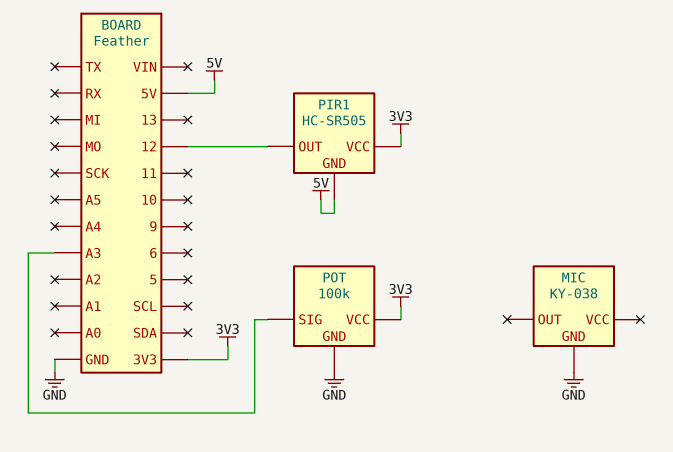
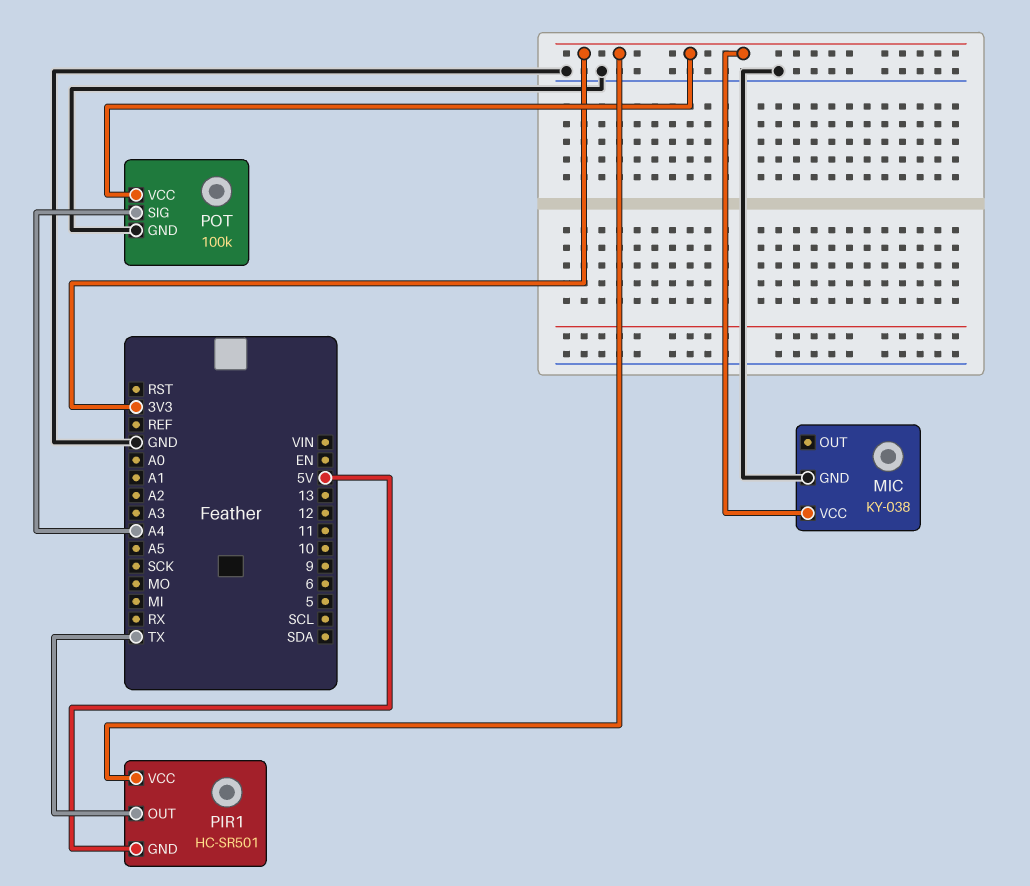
MIC pin VCC: none -> 3V3
PIR1: HC-SR505 -> HC-SR501
PIR1 pin OUT: 12 -> TX
POT pin SIG: A3 -> A4

